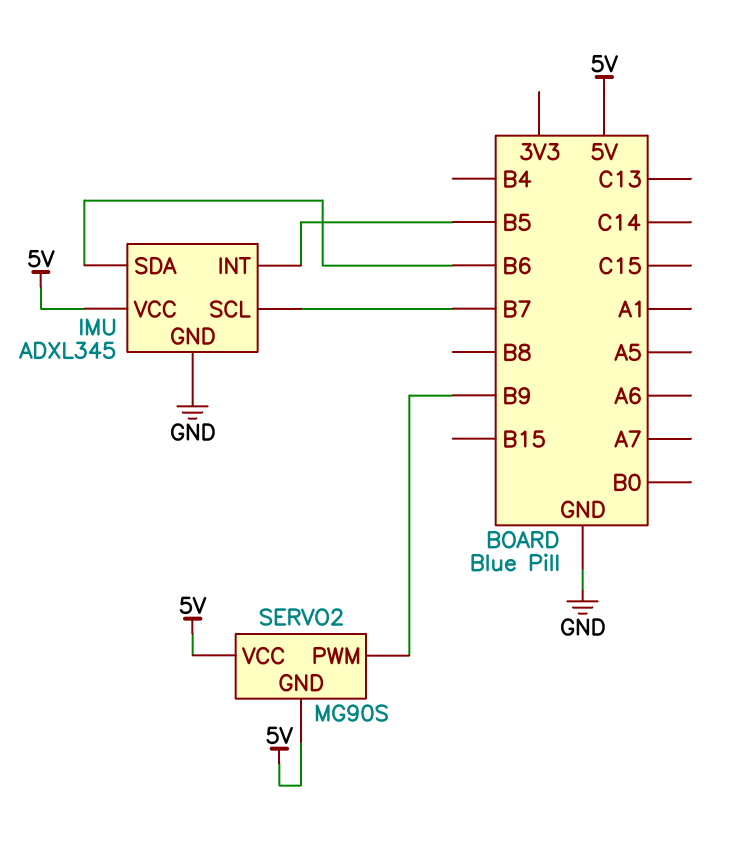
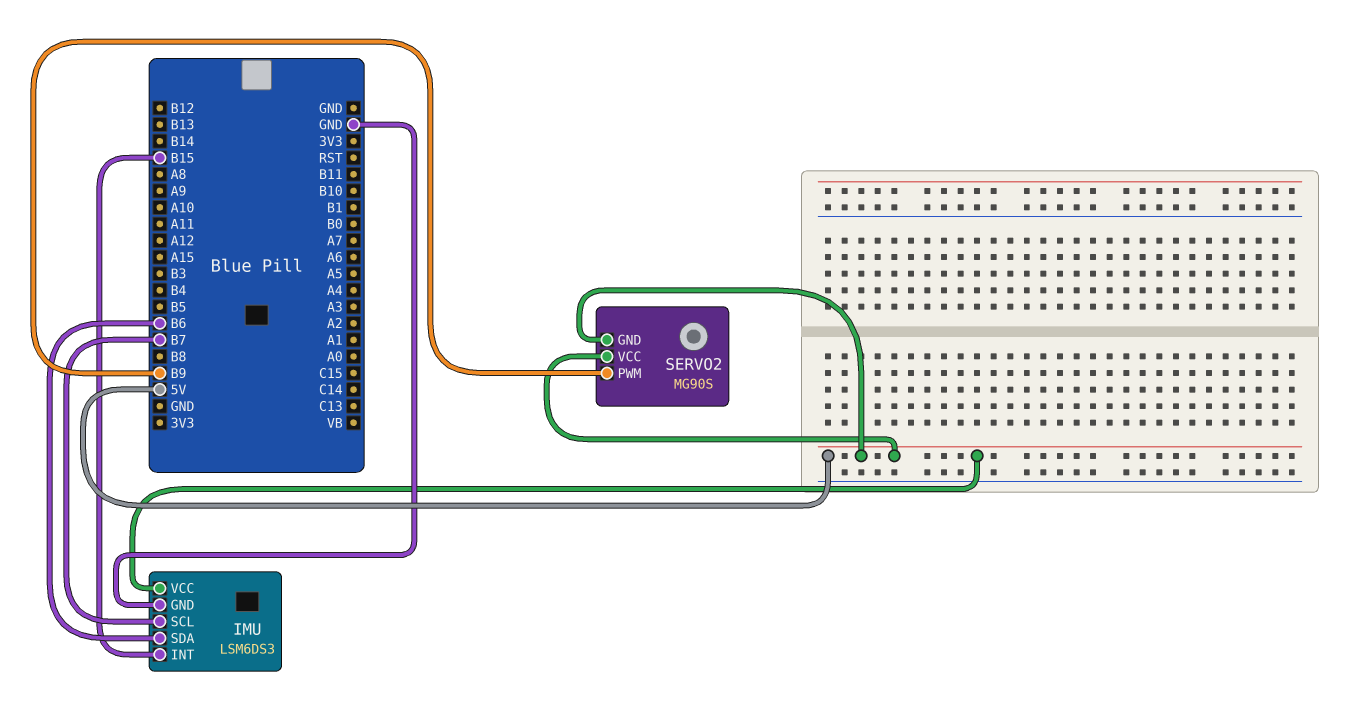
IMU: ADXL345 -> LSM6DS3
IMU pin INT: B5 -> B15

